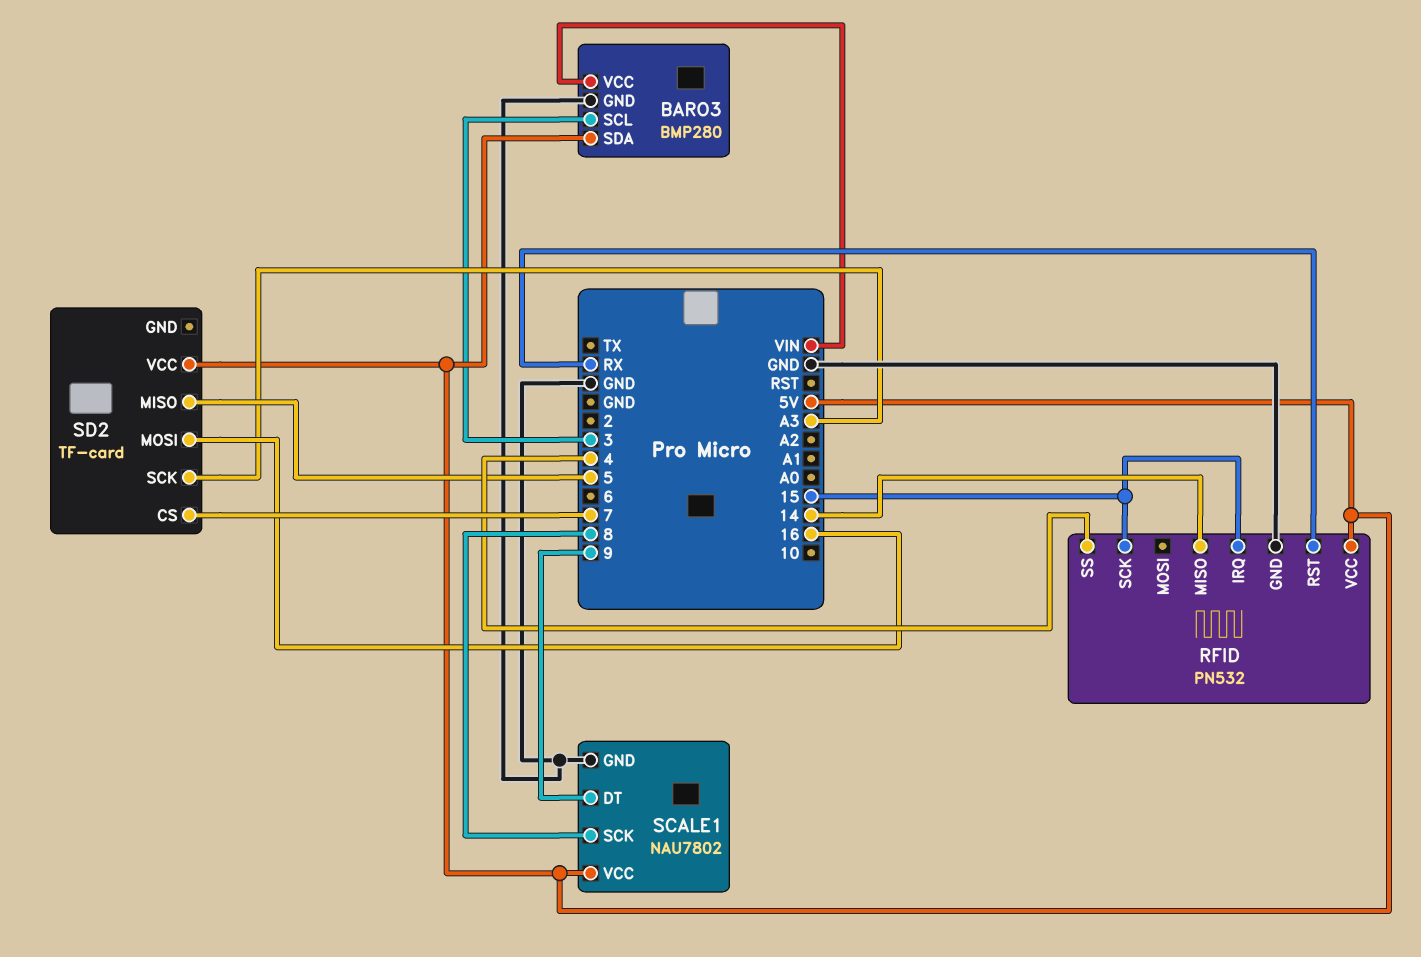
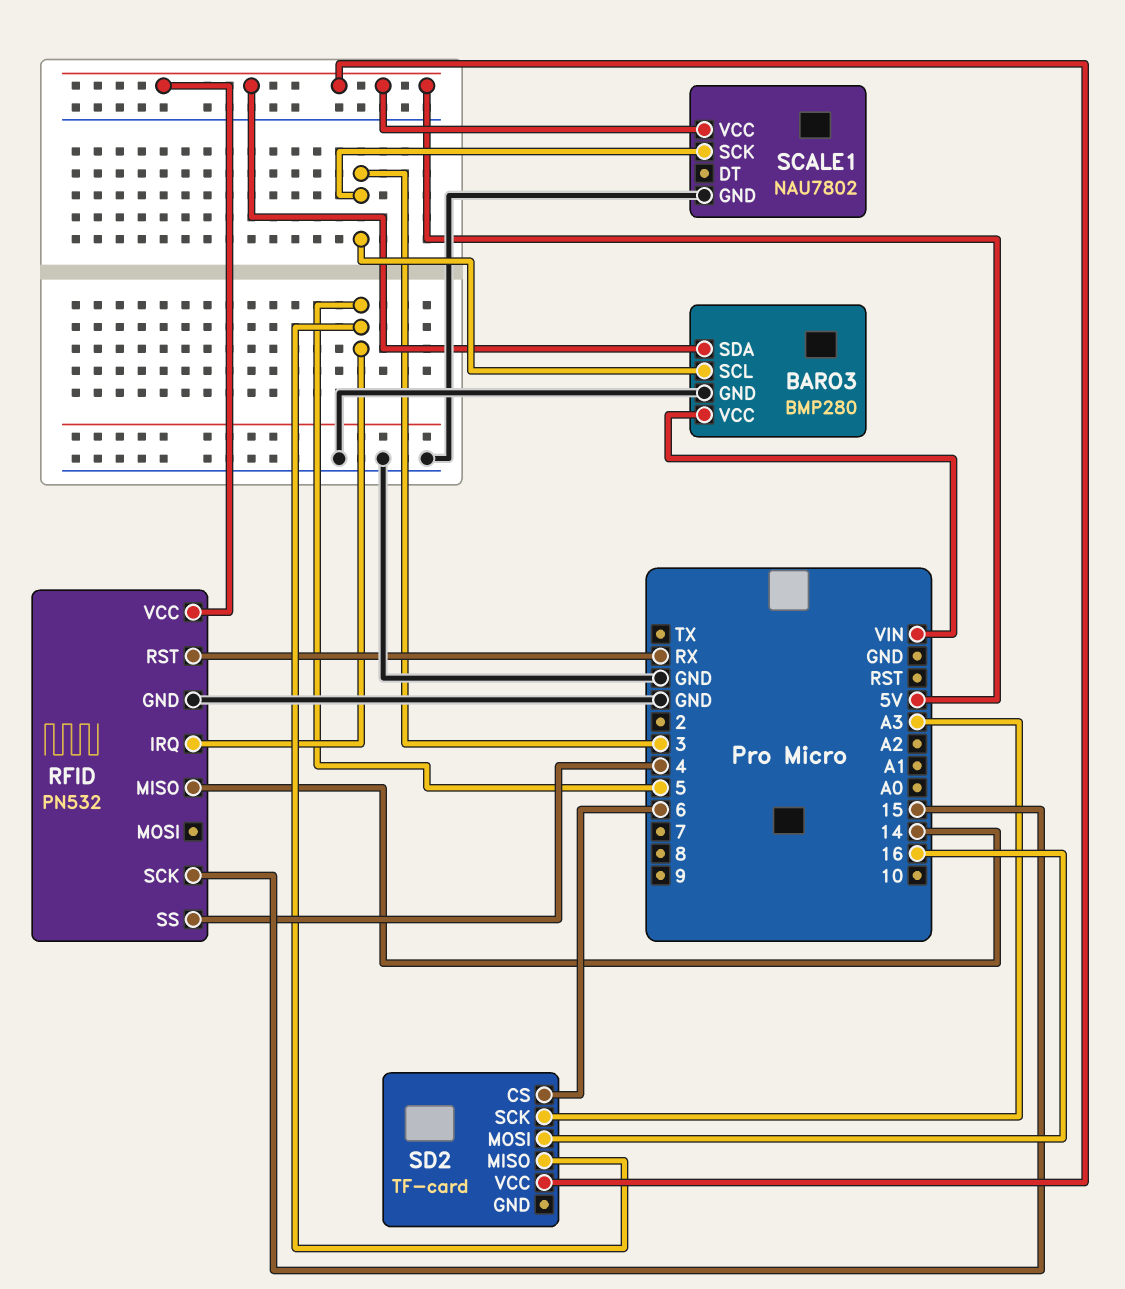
RFID pin IRQ: 15 -> 5
SCALE1 pin DT: 9 -> none
SCALE1 pin SCK: 8 -> 3
SD2 pin CS: 7 -> 6

